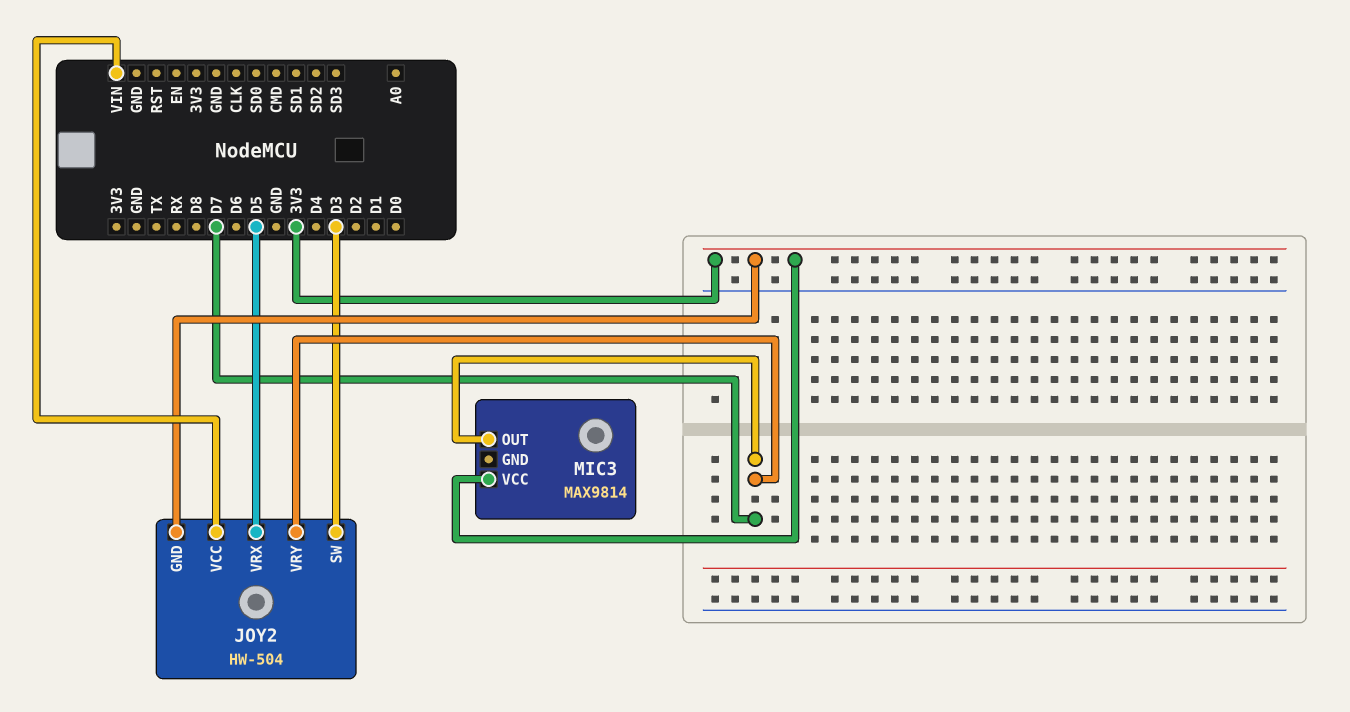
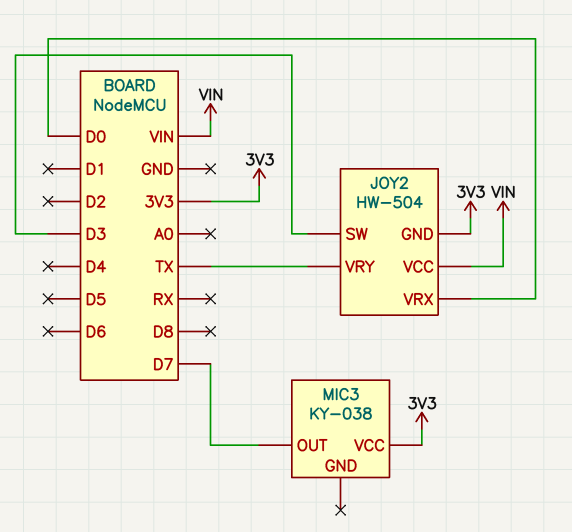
JOY2 pin VRX: D5 -> D0
JOY2 pin VRY: D7 -> TX
MIC3: MAX9814 -> KY-038

